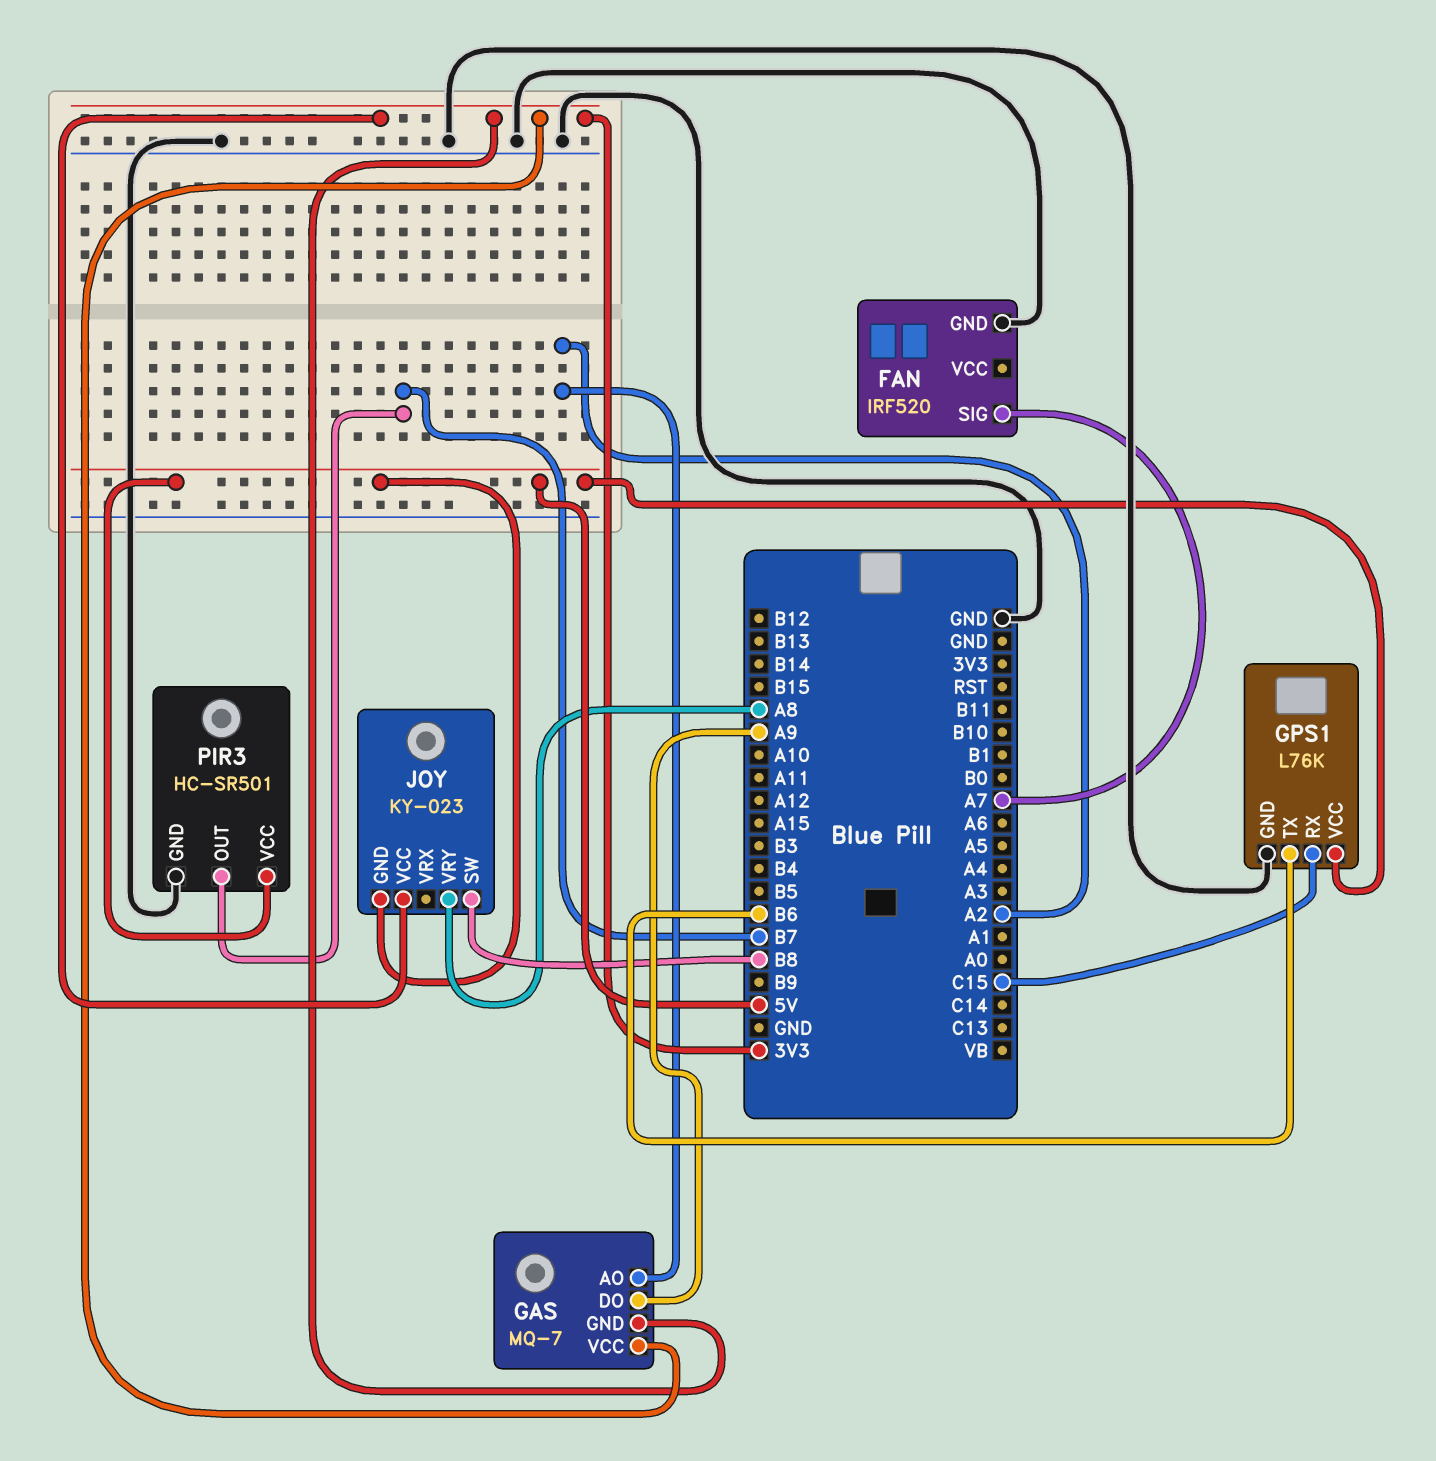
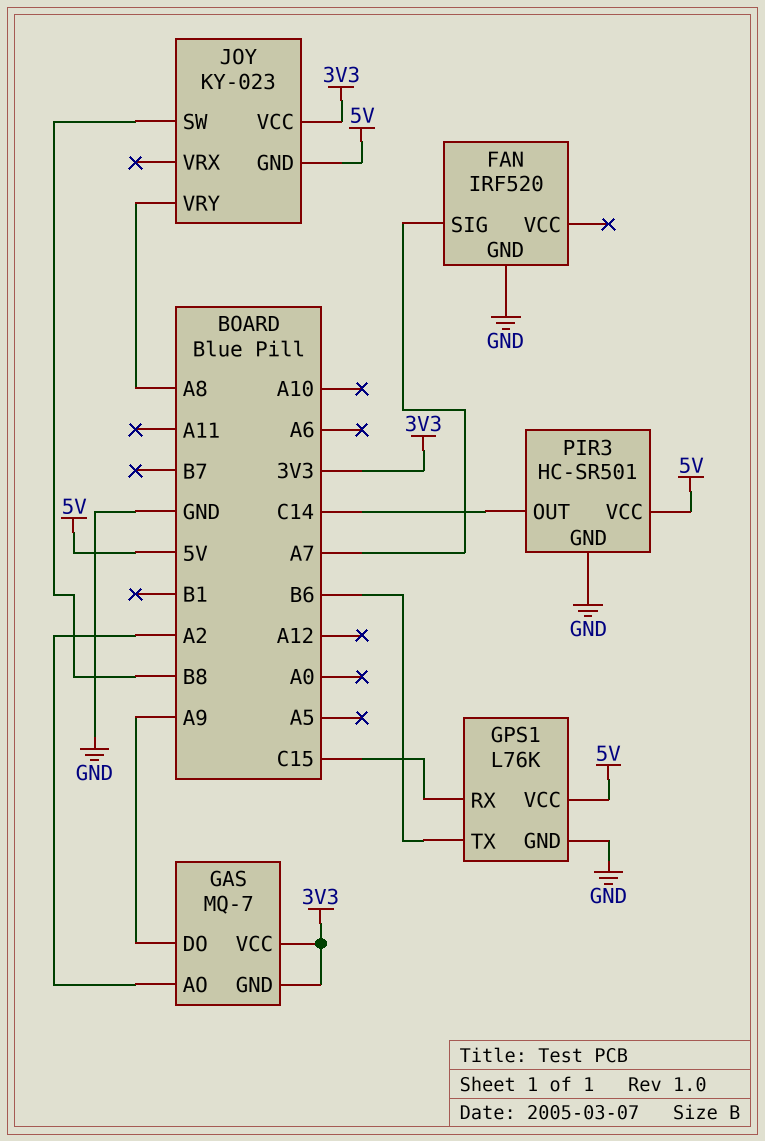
PIR3 pin OUT: B7 -> C14

